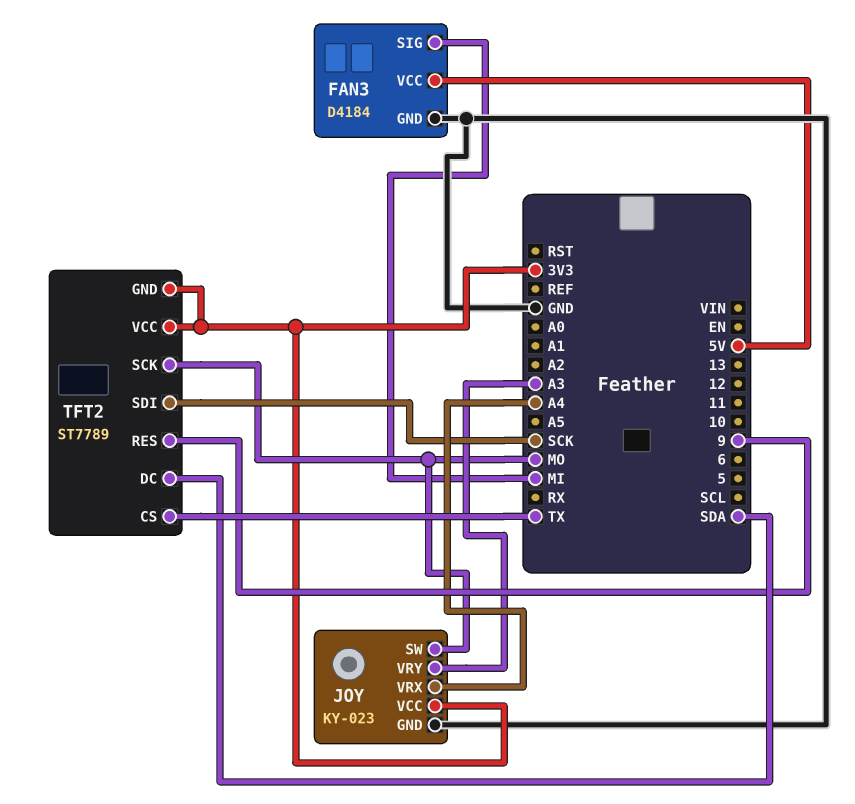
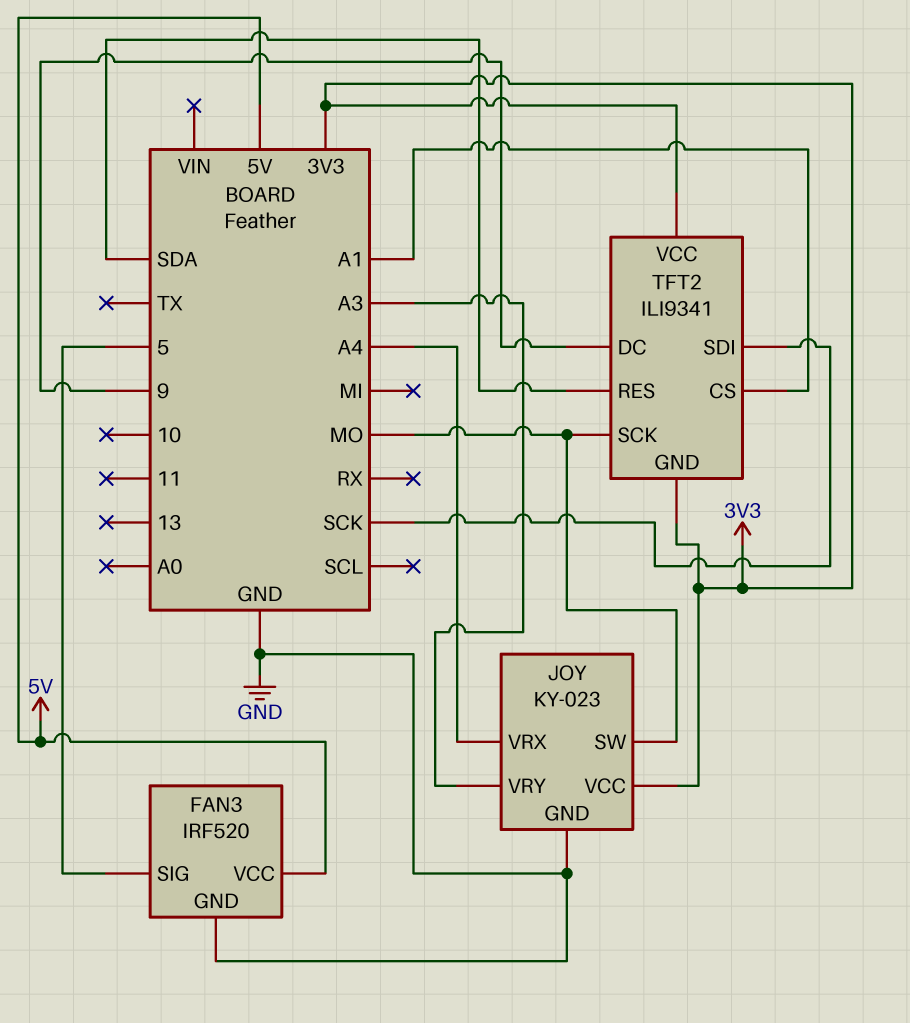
FAN3: D4184 -> IRF520
FAN3 pin SIG: MI -> 5
TFT2: ST7789 -> ILI9341
TFT2 pin CS: TX -> A1
TFT2 pin DC: SDA -> 9
TFT2 pin RES: 9 -> SDA

